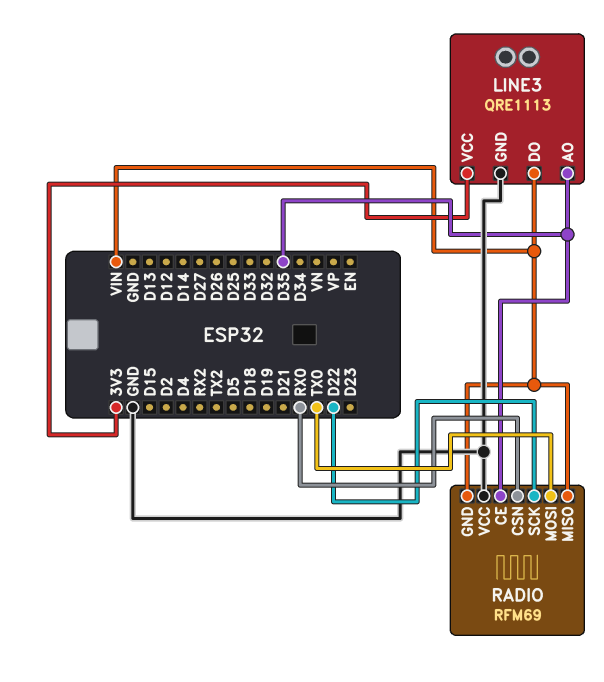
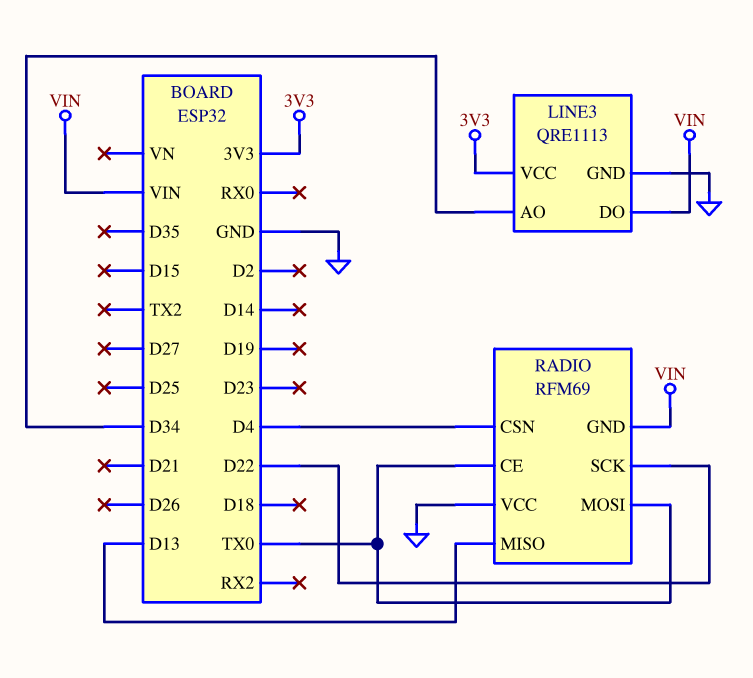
LINE3 pin AO: D35 -> D34
RADIO pin CE: D35 -> TX0
RADIO pin CSN: RX0 -> D4
RADIO pin MISO: VIN -> D13

